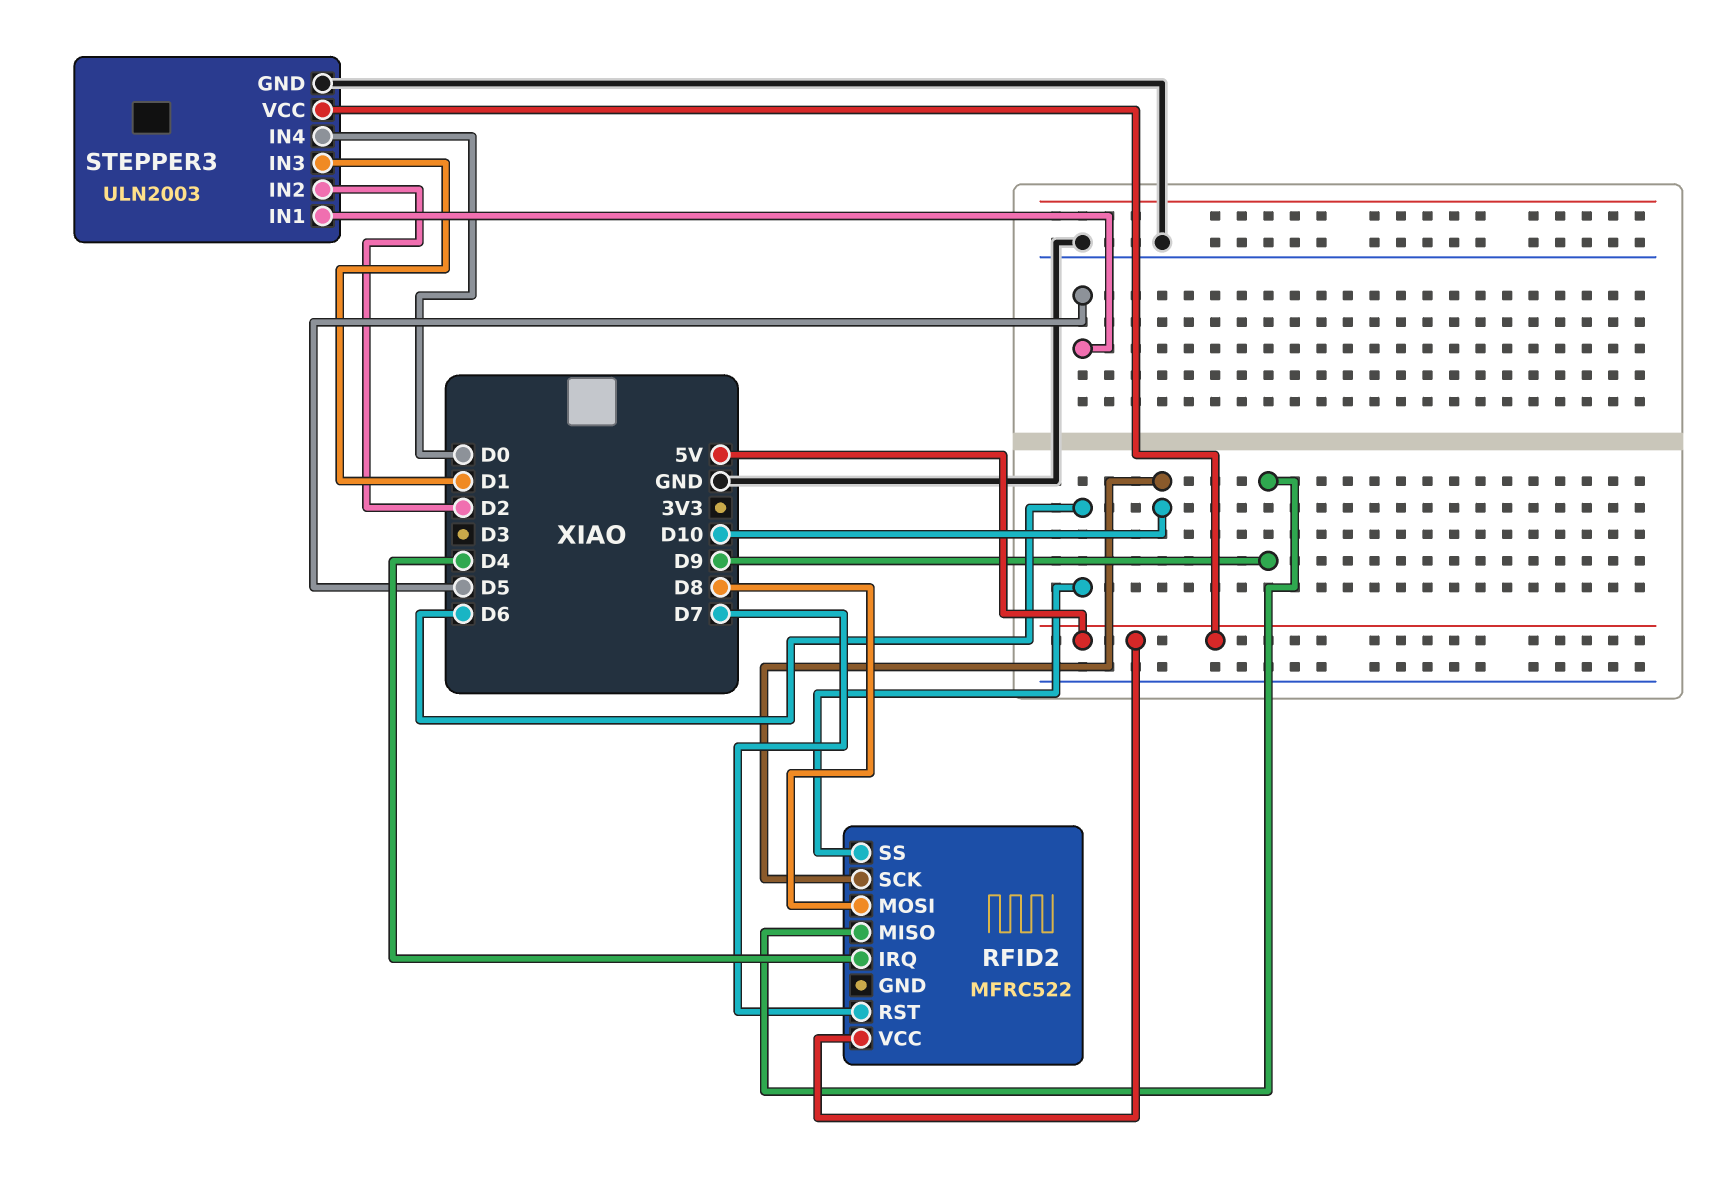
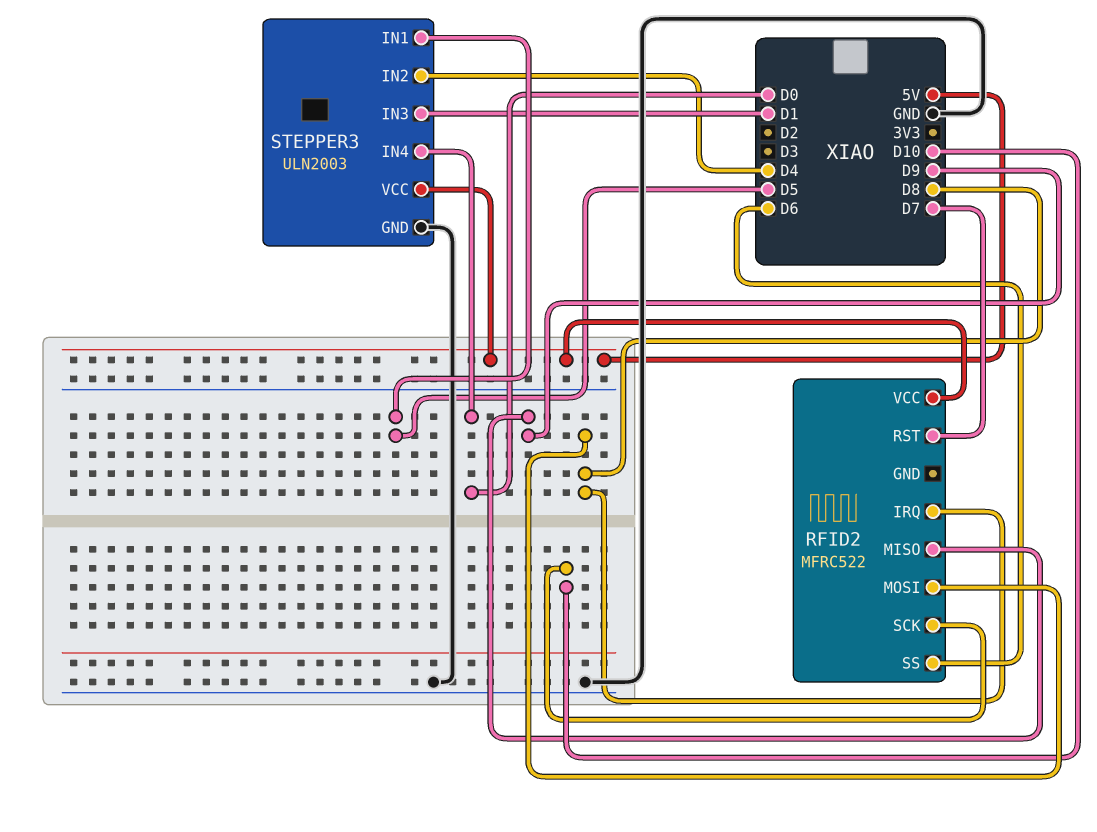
RFID2 pin IRQ: D4 -> D8
STEPPER3 pin IN2: D2 -> D4

